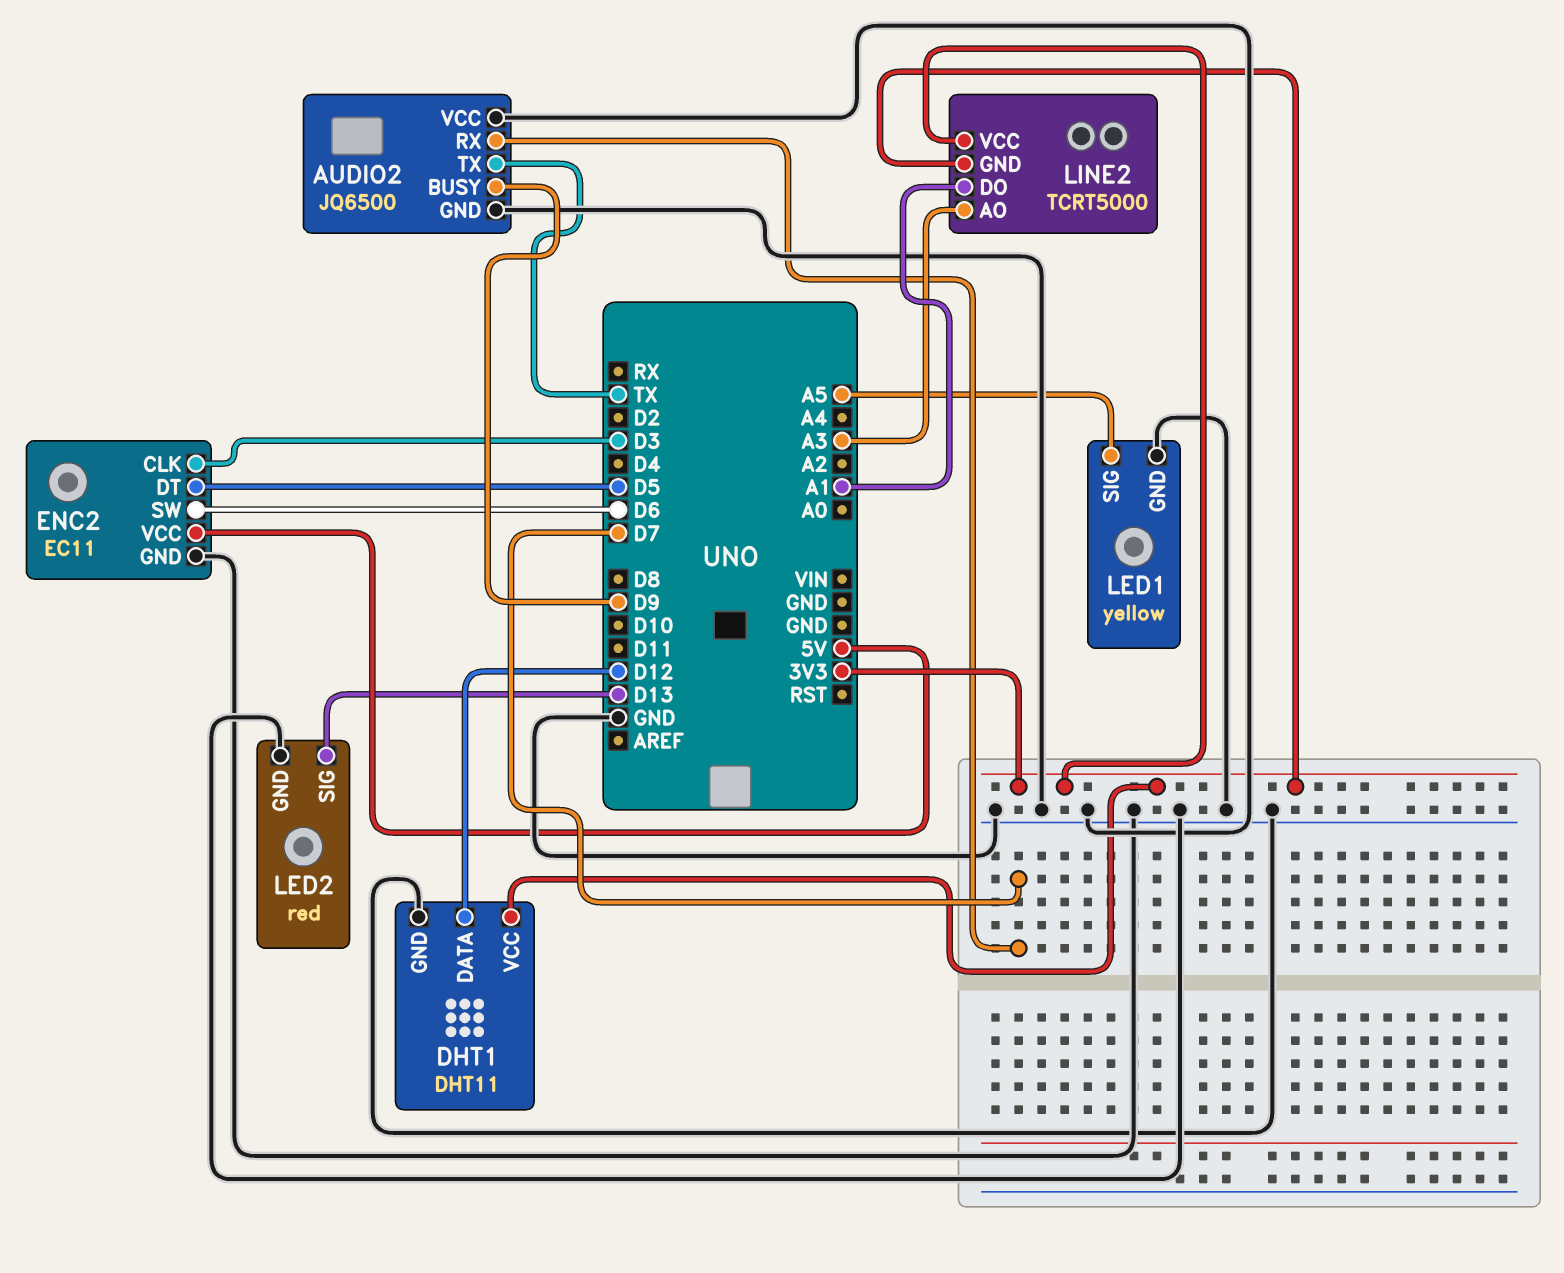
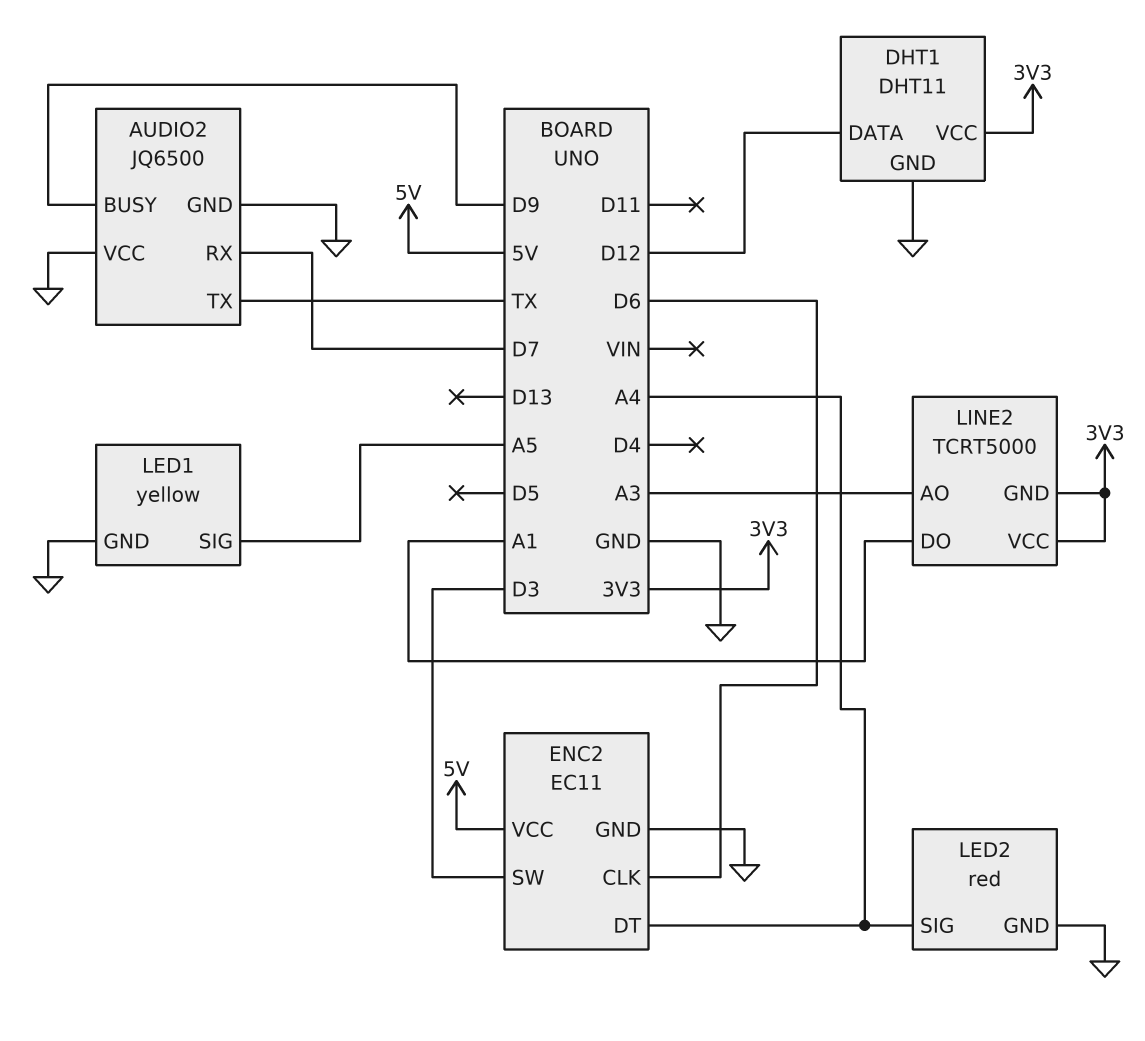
ENC2 pin CLK: D3 -> D6
ENC2 pin DT: D5 -> A4
ENC2 pin SW: D6 -> D3
LED2 pin SIG: D13 -> A4

